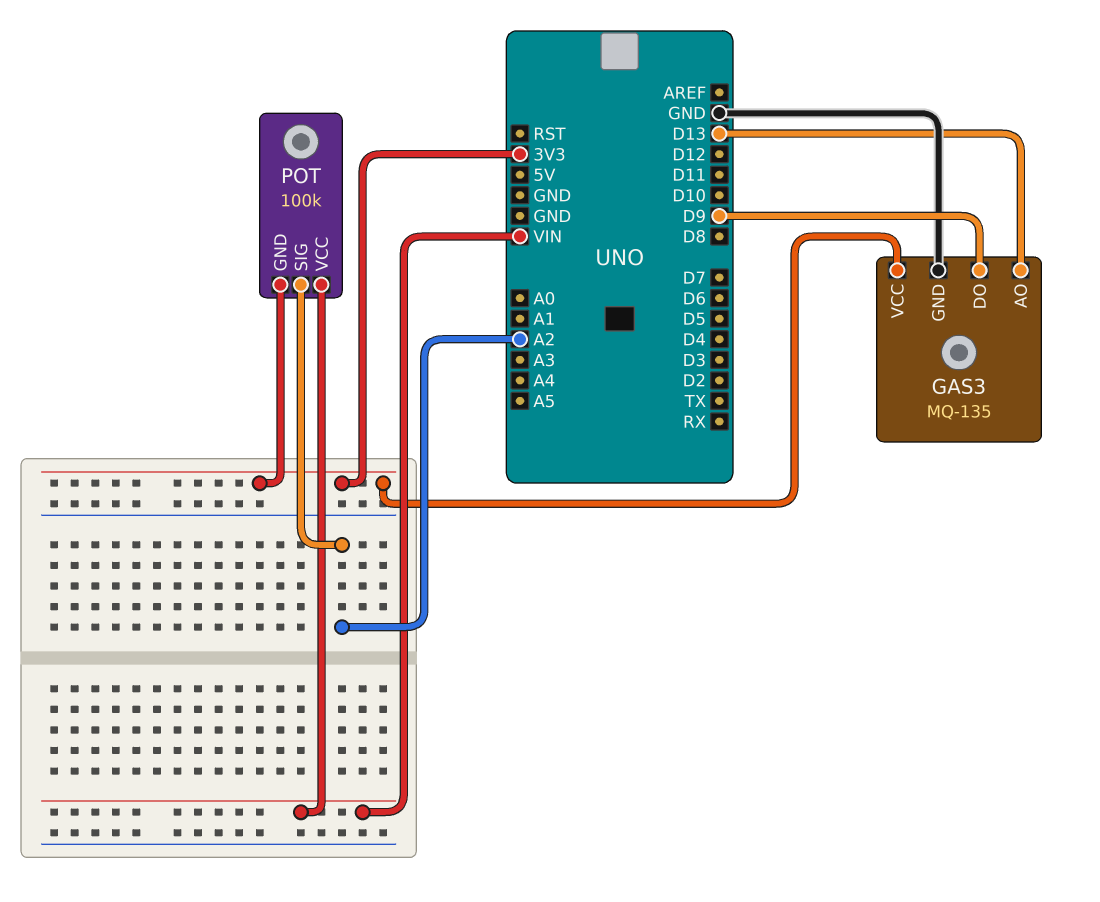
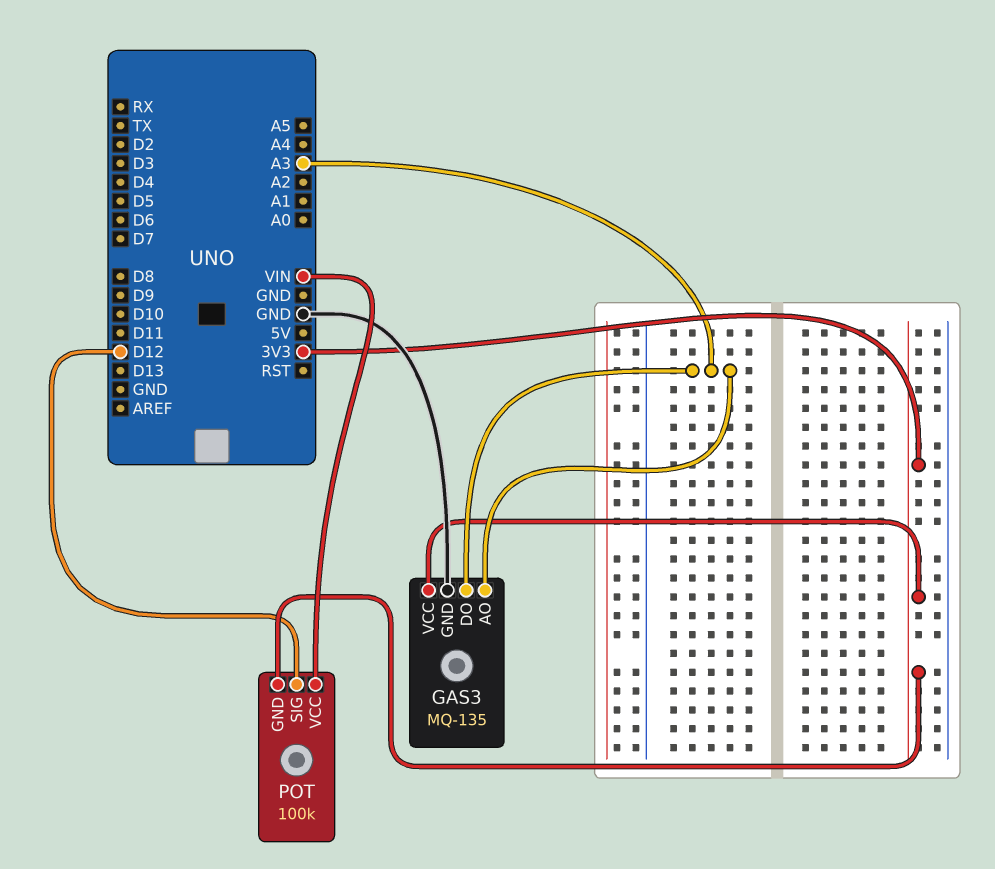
GAS3 pin AO: D13 -> A3
GAS3 pin DO: D9 -> A3
POT pin SIG: A2 -> D12

